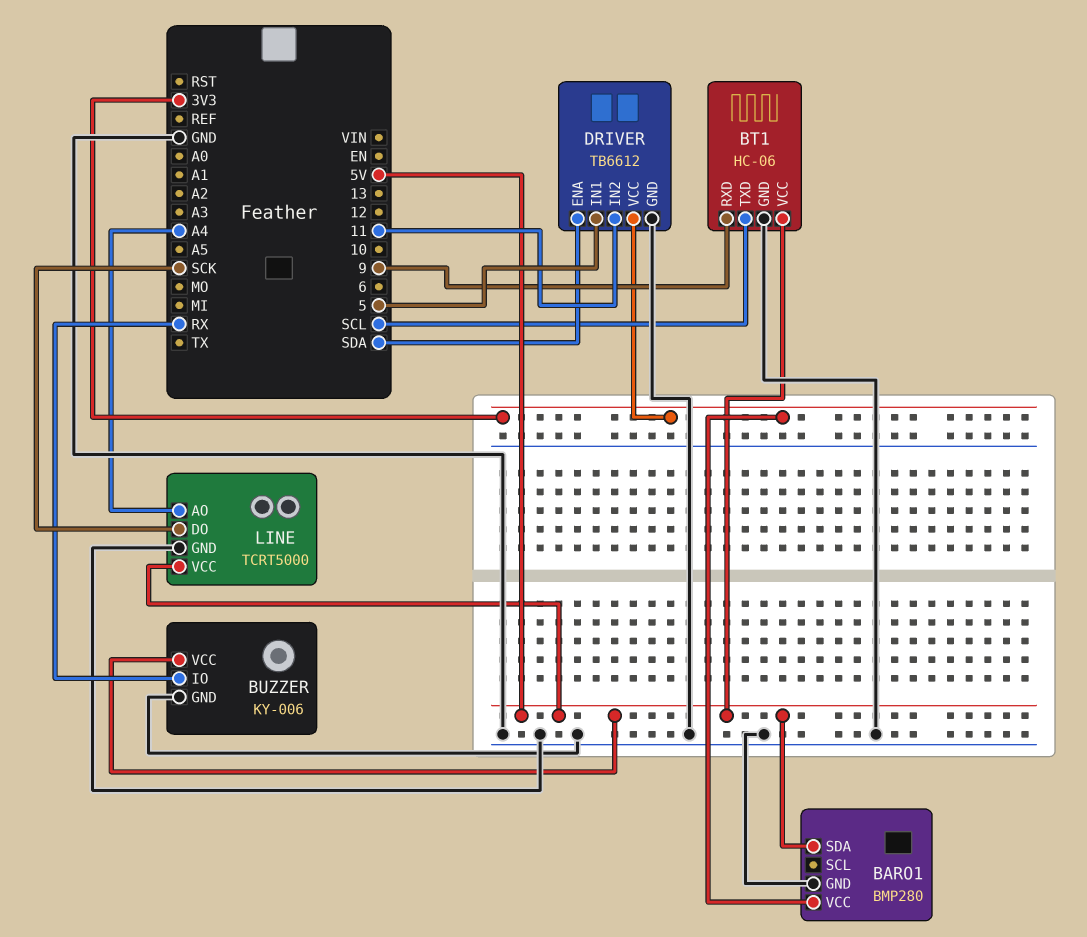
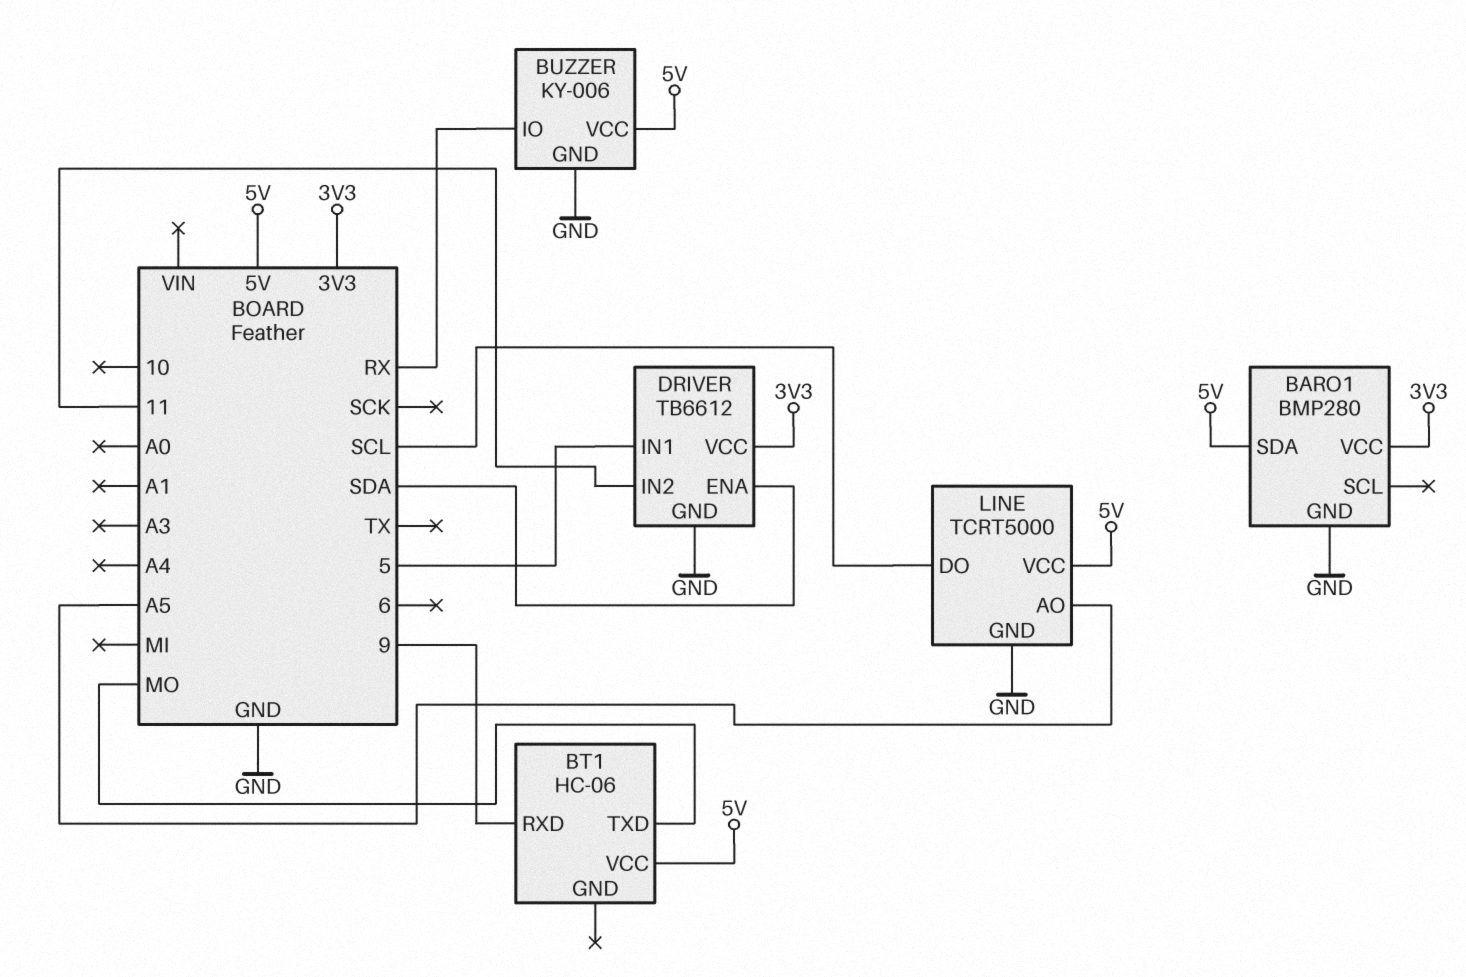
BT1 pin GND: GND -> none
BT1 pin TXD: SCL -> MO
LINE pin AO: A4 -> A5
LINE pin DO: SCK -> SCL

